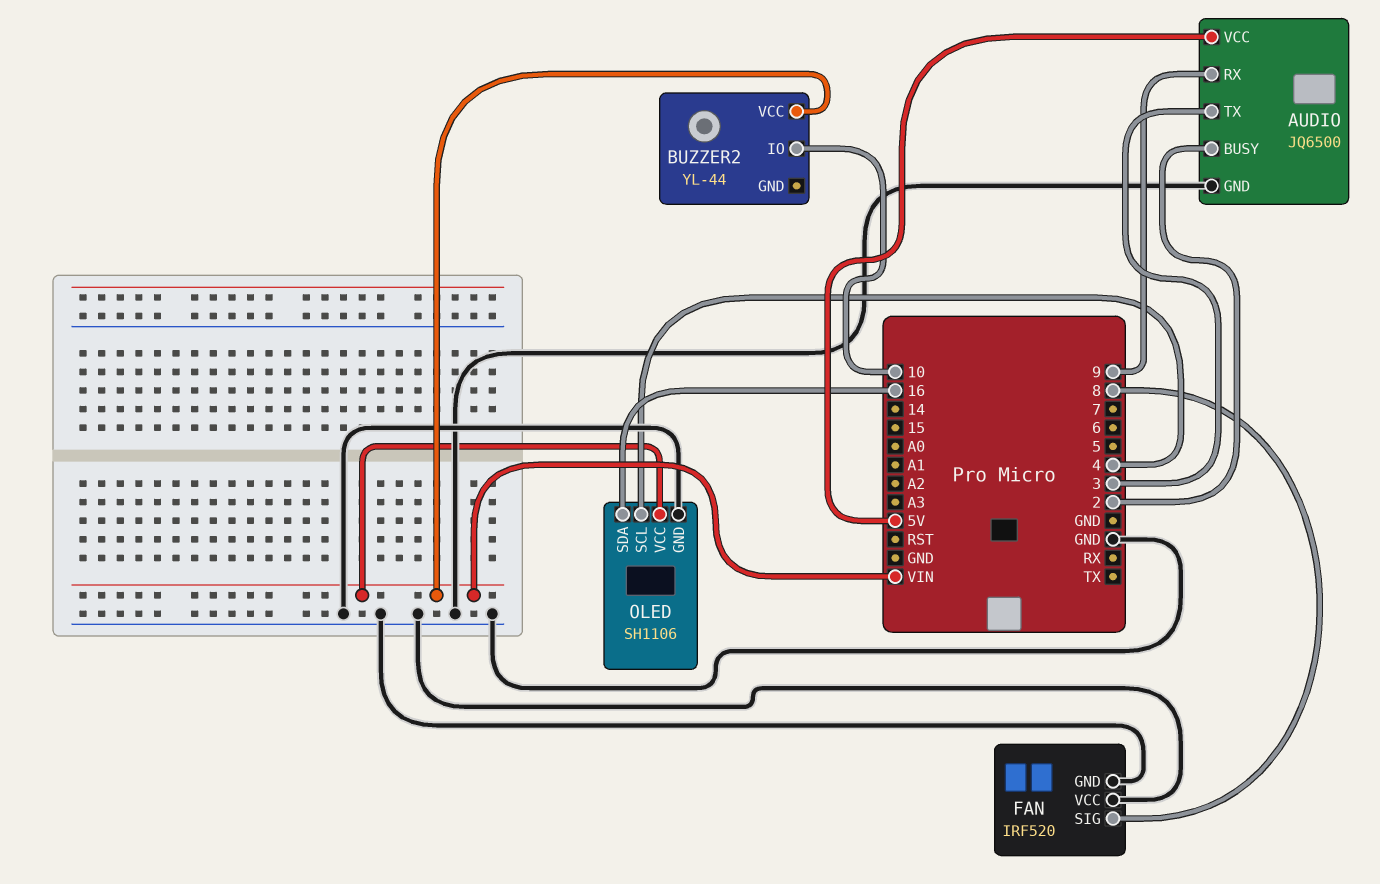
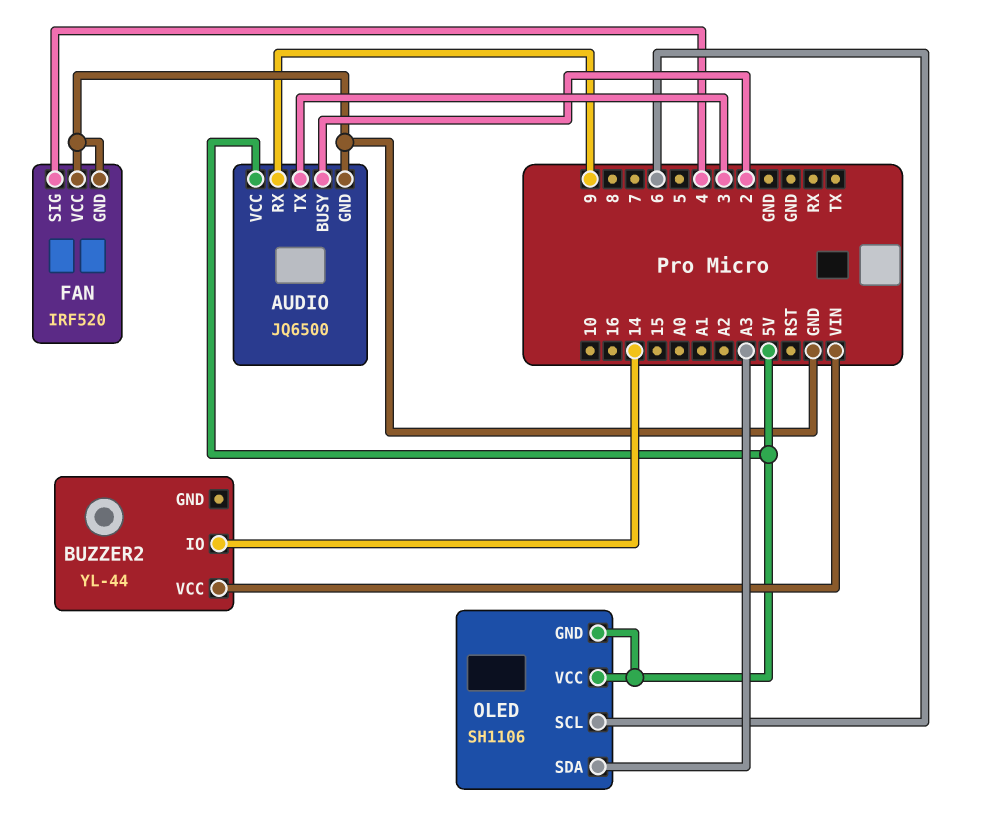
BUZZER2 pin IO: 10 -> 14
FAN pin SIG: 8 -> 4
OLED pin GND: GND -> 5V
OLED pin SCL: 4 -> 6
OLED pin SDA: 16 -> A3
OLED pin VCC: VIN -> 5V

